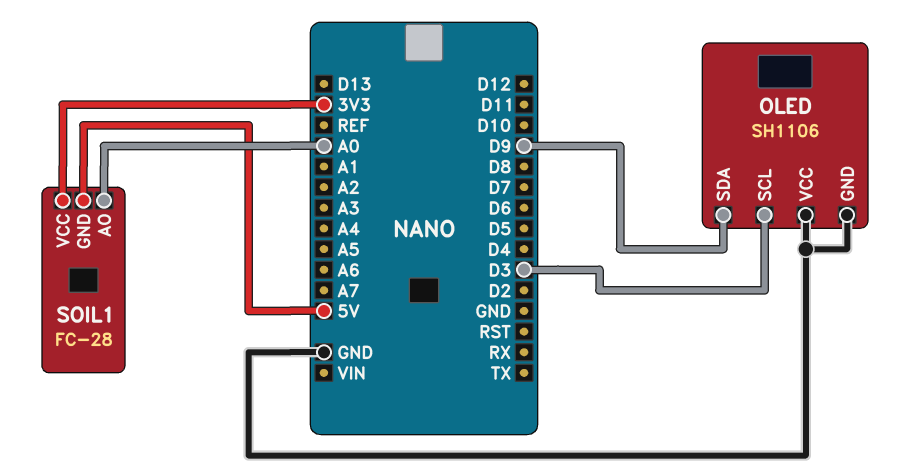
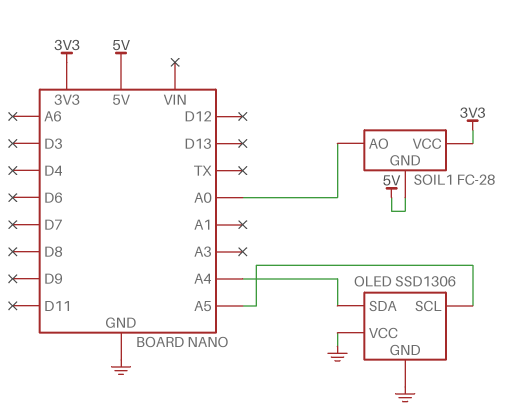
OLED: SH1106 -> SSD1306
OLED pin SCL: D3 -> A5
OLED pin SDA: D9 -> A4

